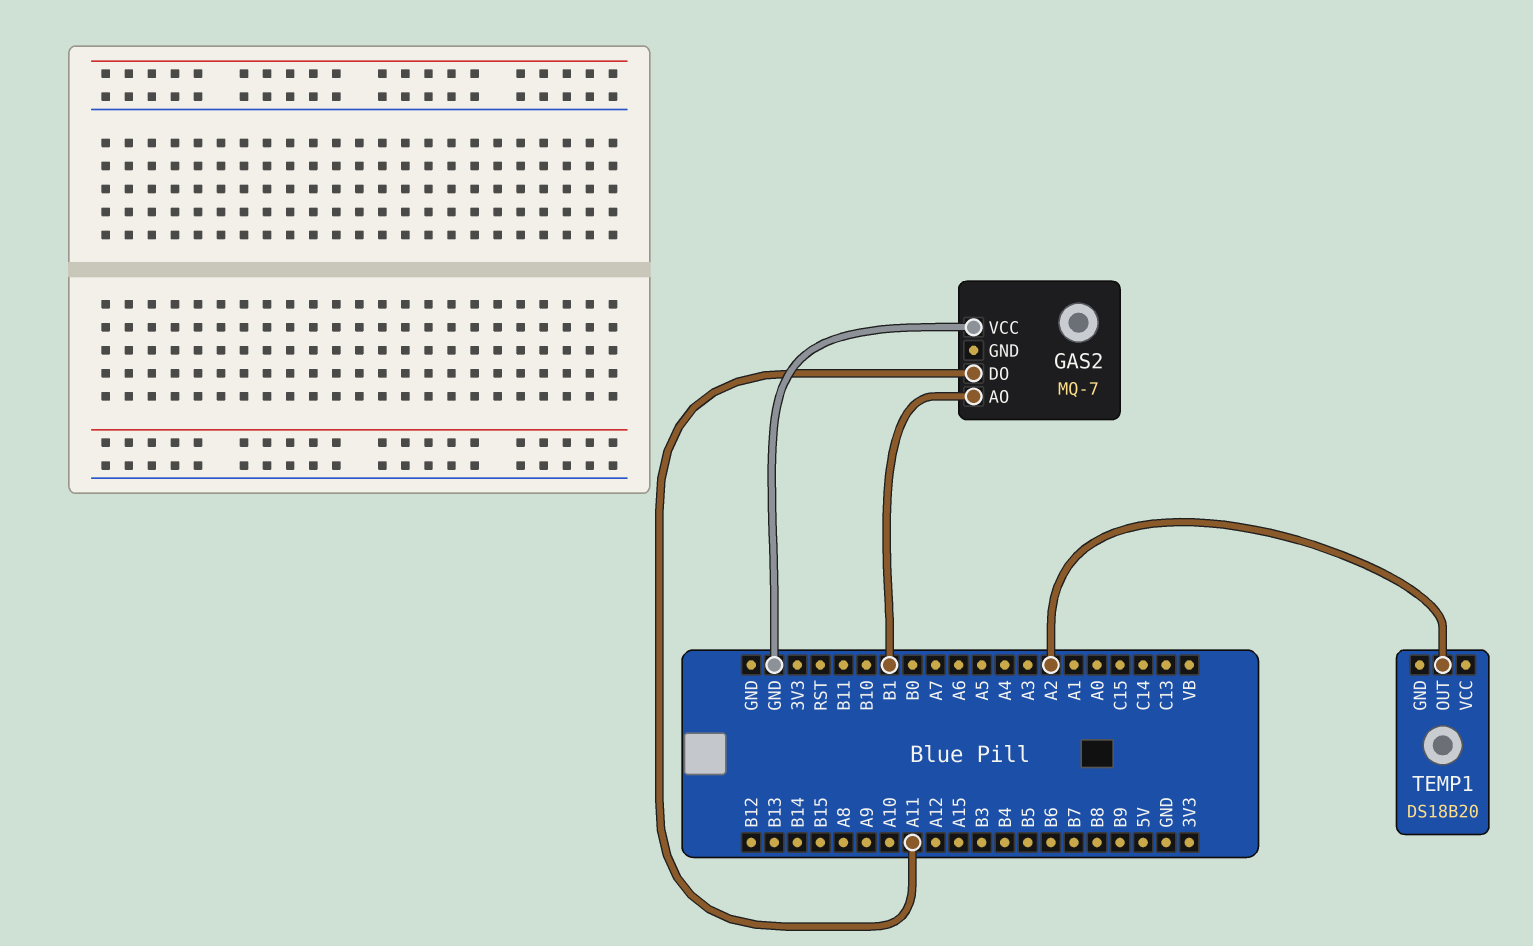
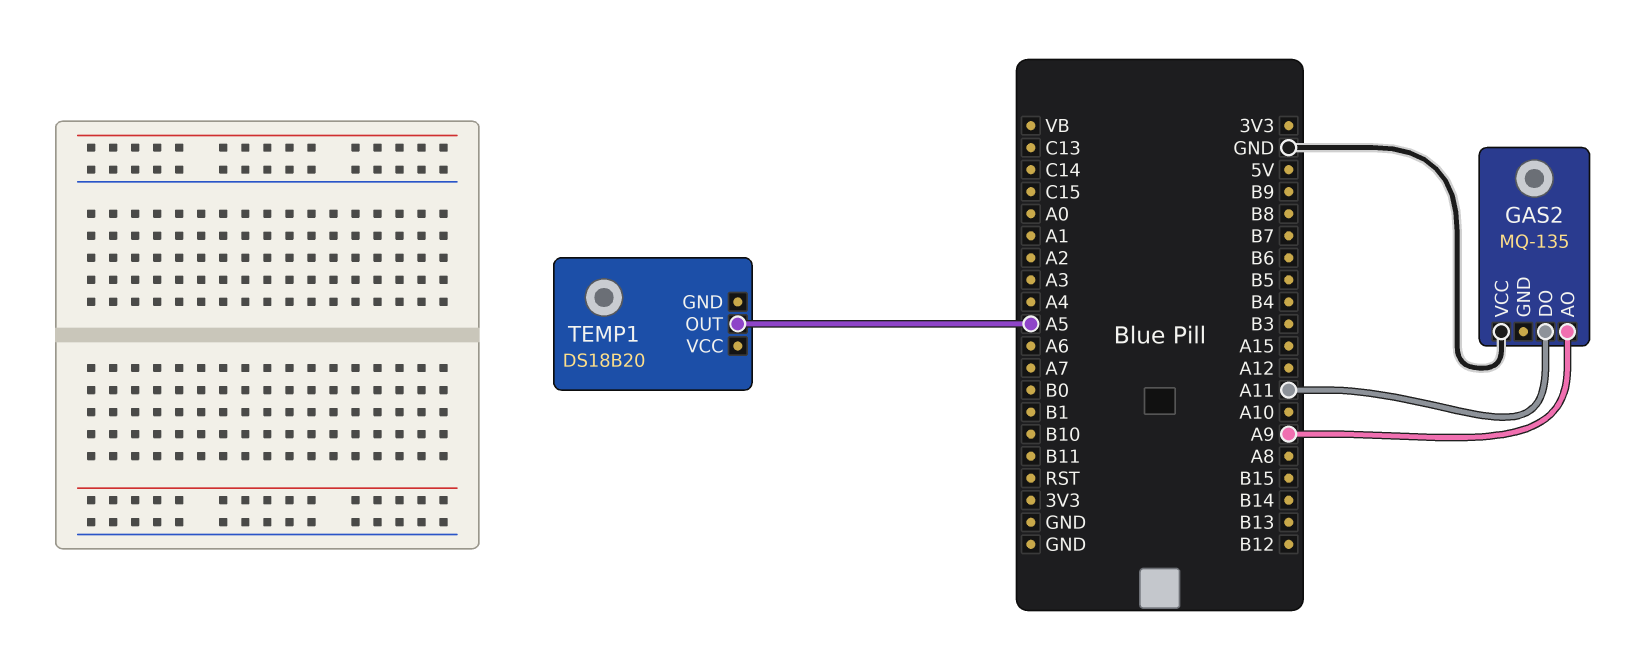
GAS2: MQ-7 -> MQ-135
GAS2 pin AO: B1 -> A9
TEMP1 pin OUT: A2 -> A5

